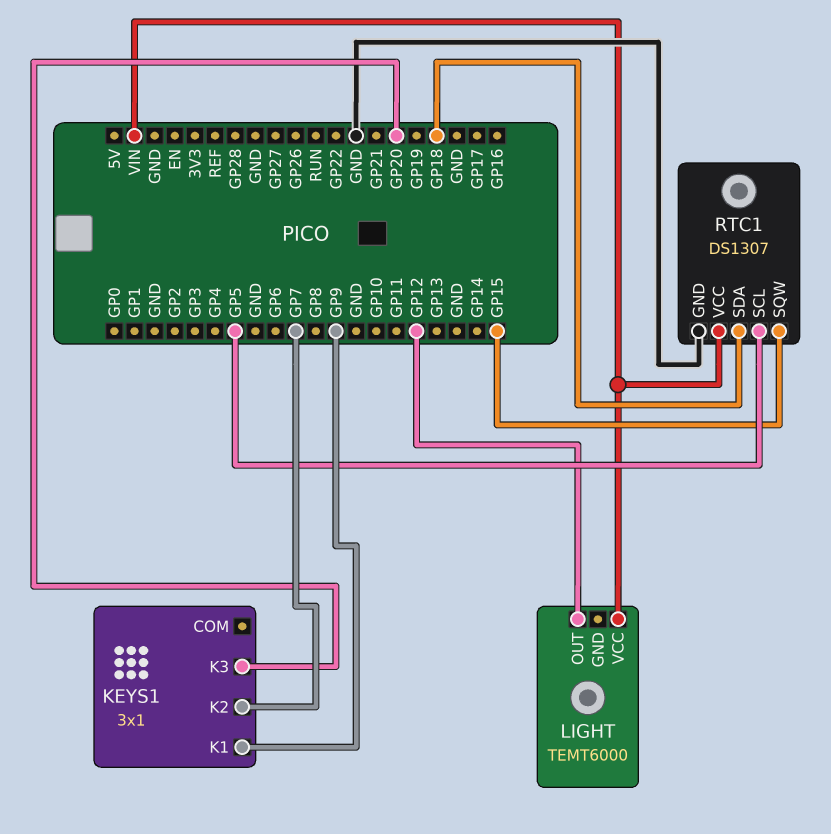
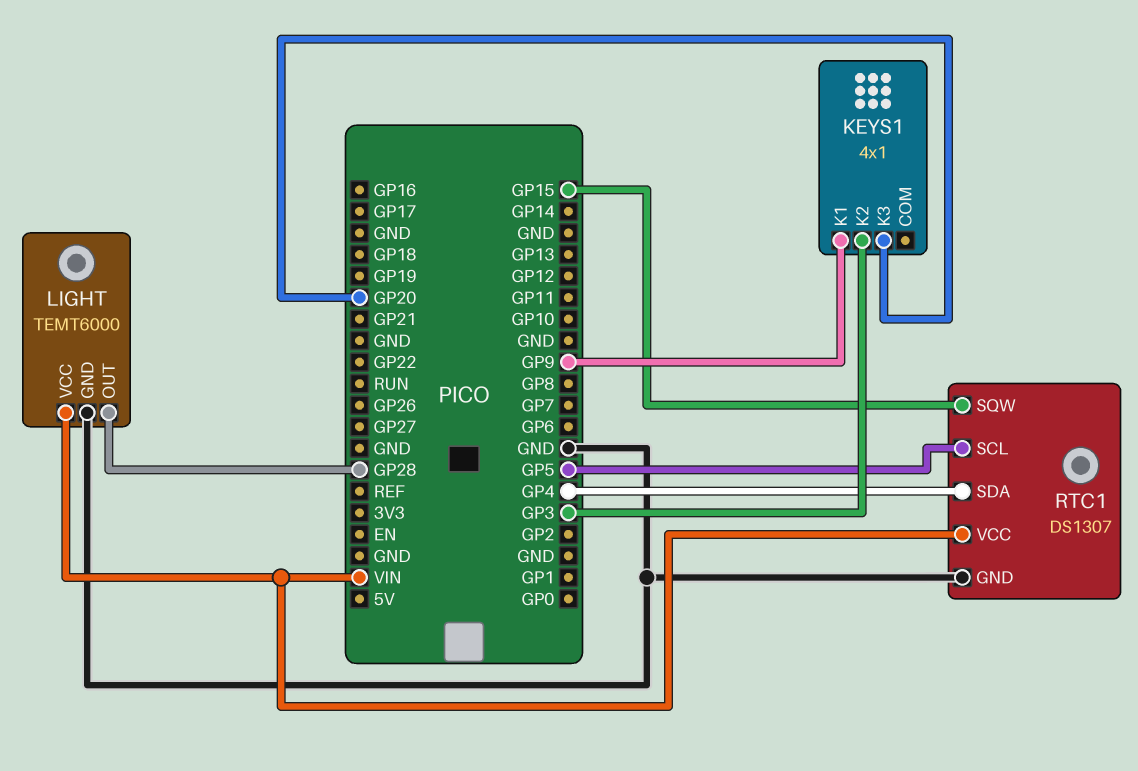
KEYS1: 3x1 -> 4x1
KEYS1 pin K2: GP7 -> GP3
LIGHT pin GND: none -> GND
LIGHT pin OUT: GP12 -> GP28
RTC1 pin SDA: GP18 -> GP4

